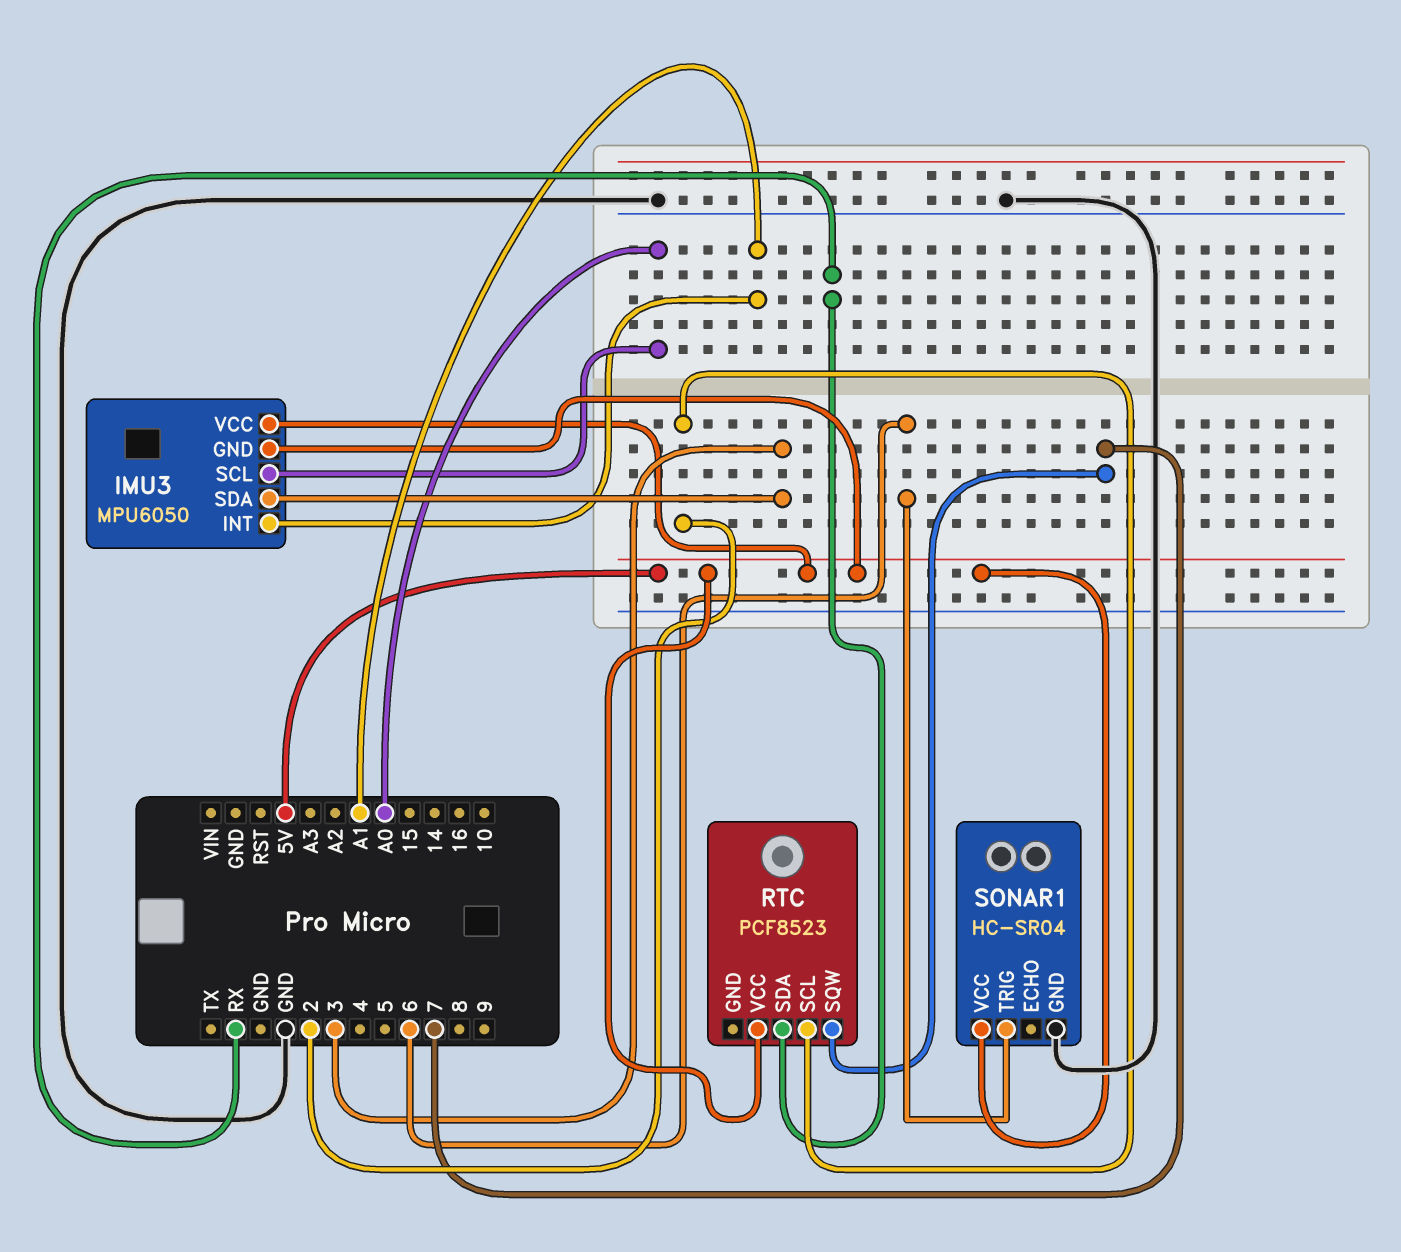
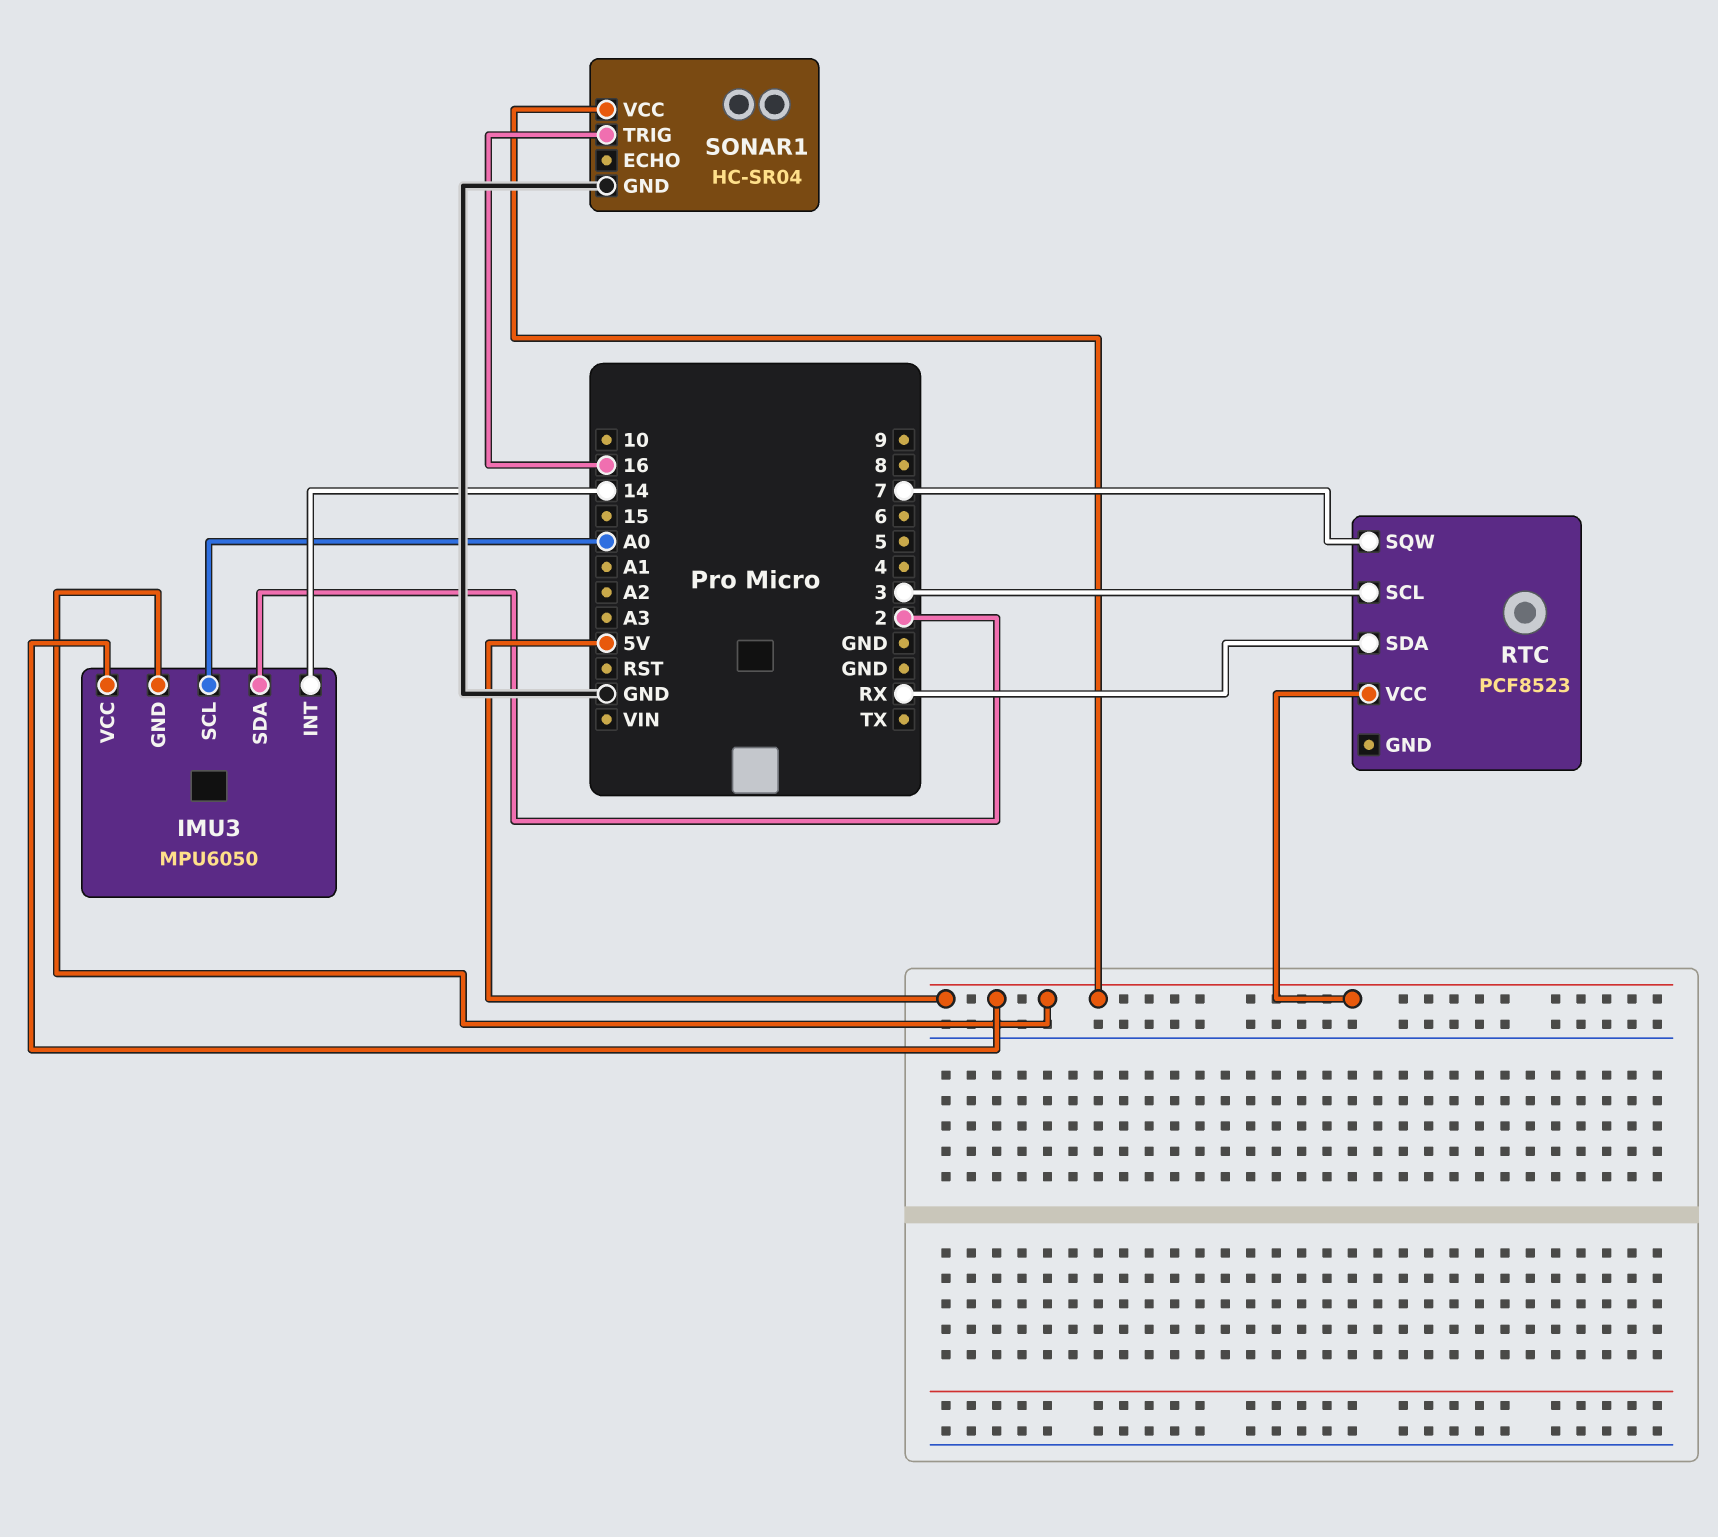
IMU3 pin INT: A1 -> 14
IMU3 pin SDA: 3 -> 2
RTC pin SCL: 2 -> 3
SONAR1 pin TRIG: 6 -> 16

